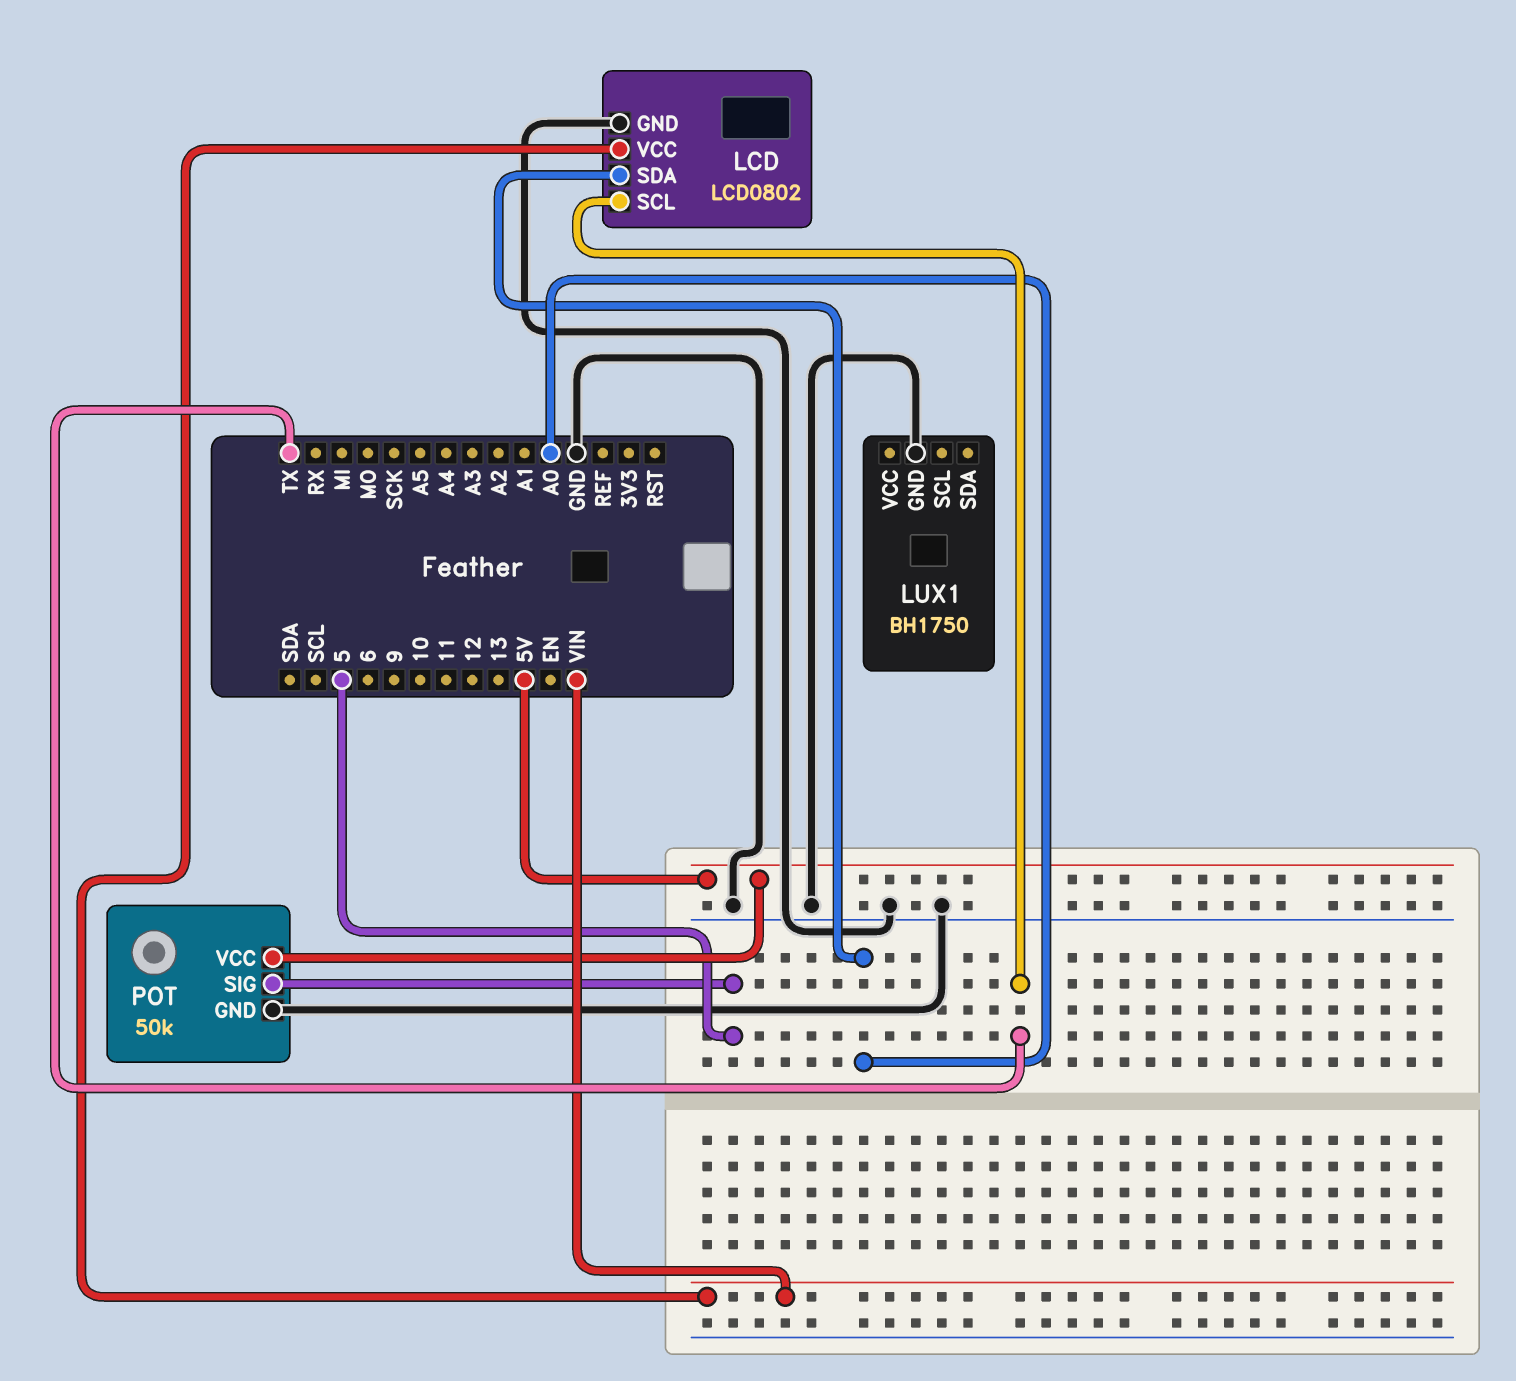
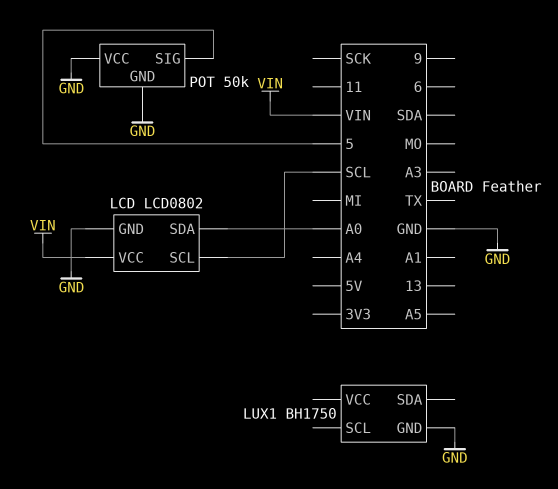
LCD pin SCL: TX -> SCL
POT pin VCC: 5V -> GND

